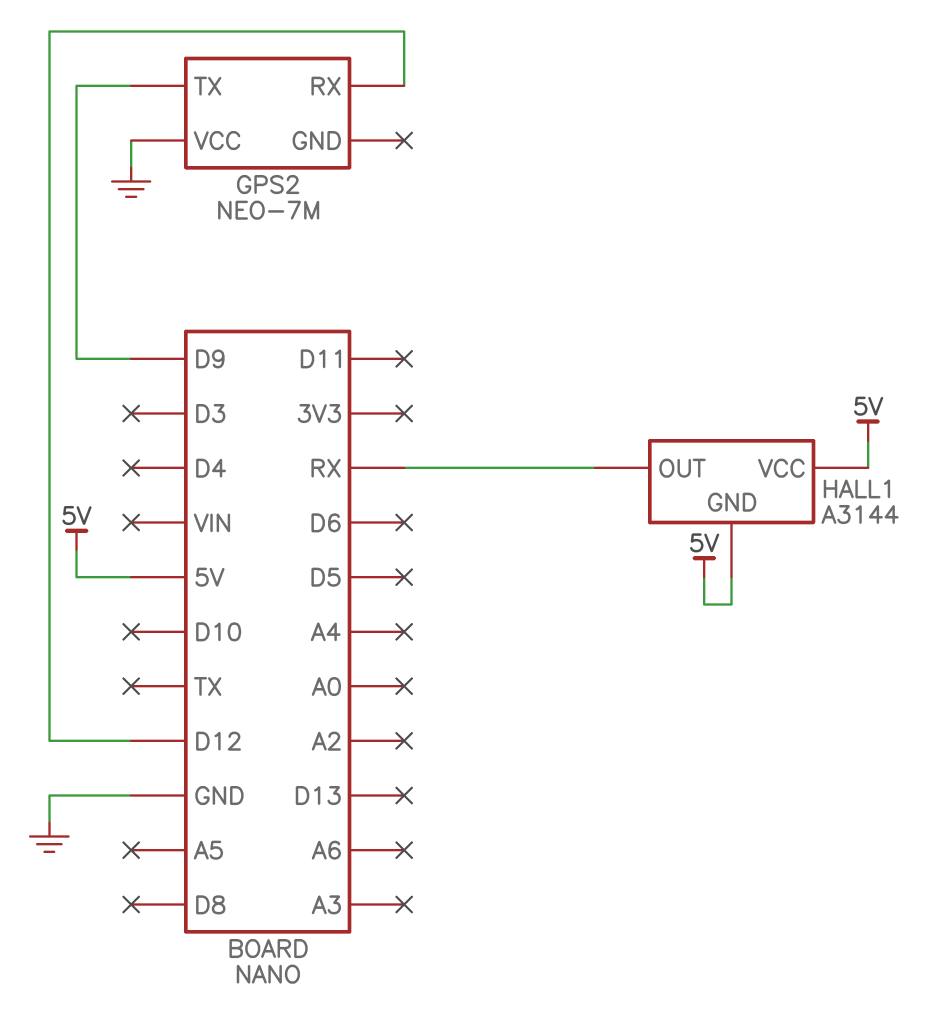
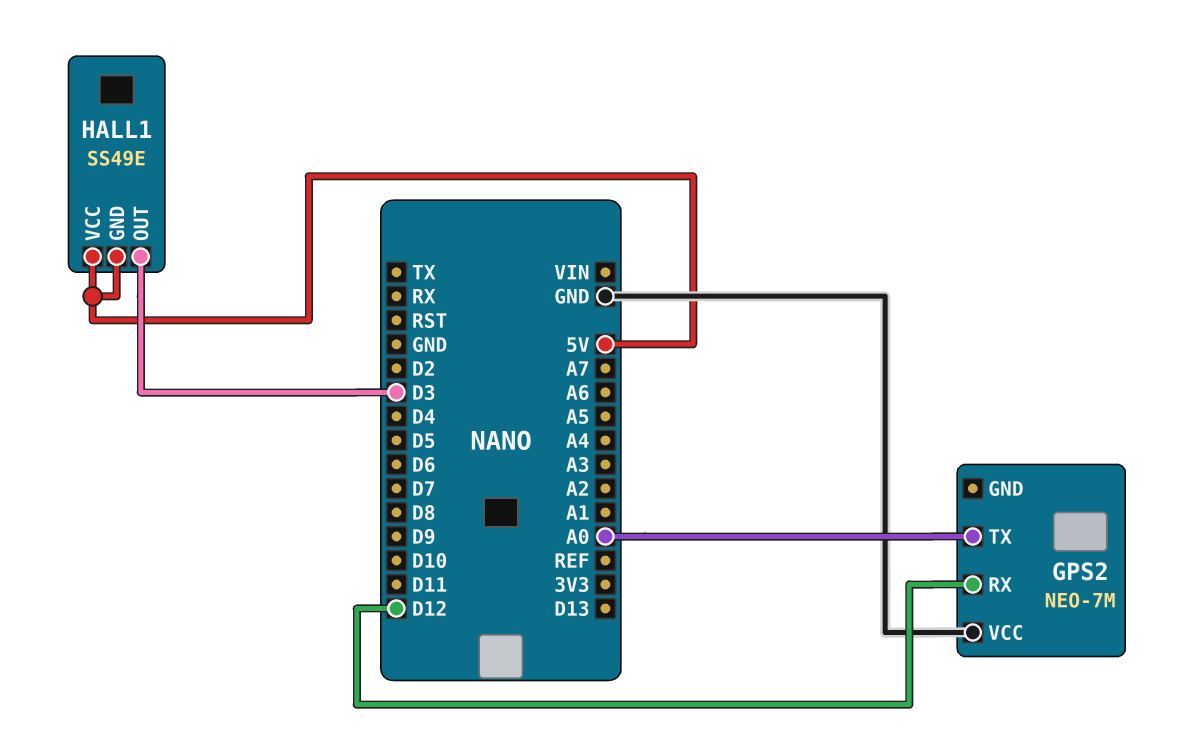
GPS2 pin TX: D9 -> A0
HALL1: A3144 -> SS49E
HALL1 pin OUT: RX -> D3

